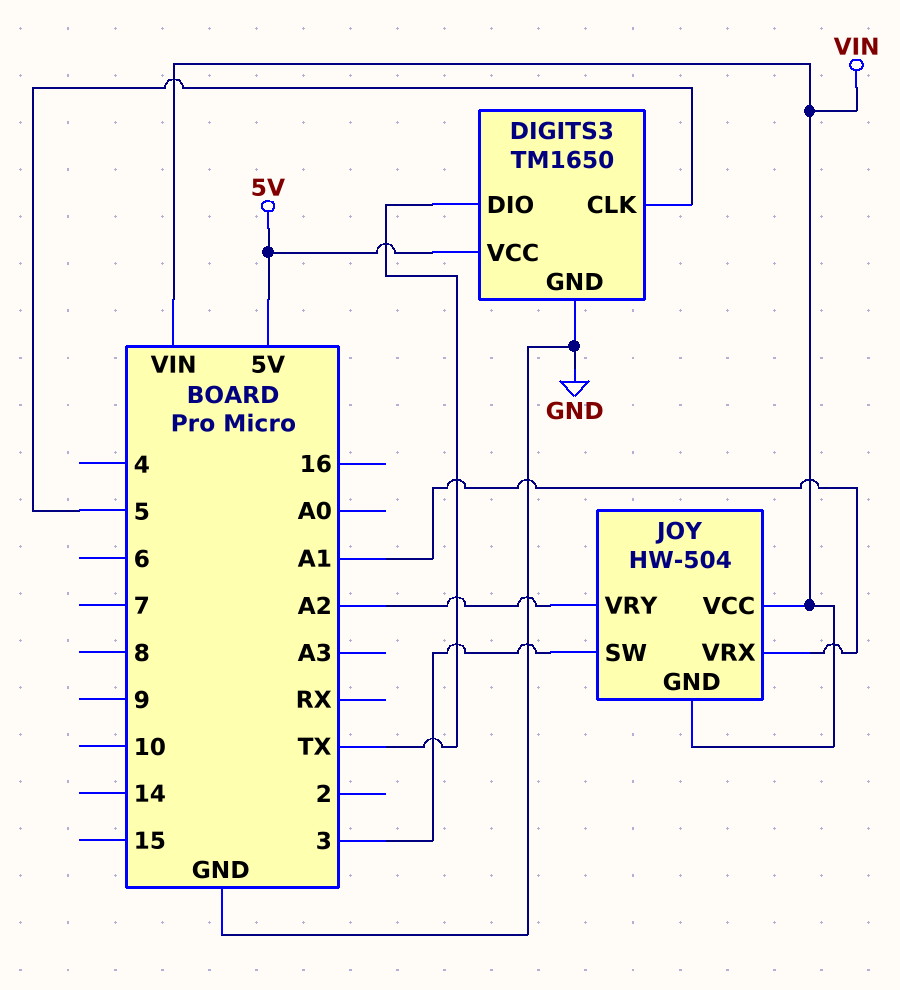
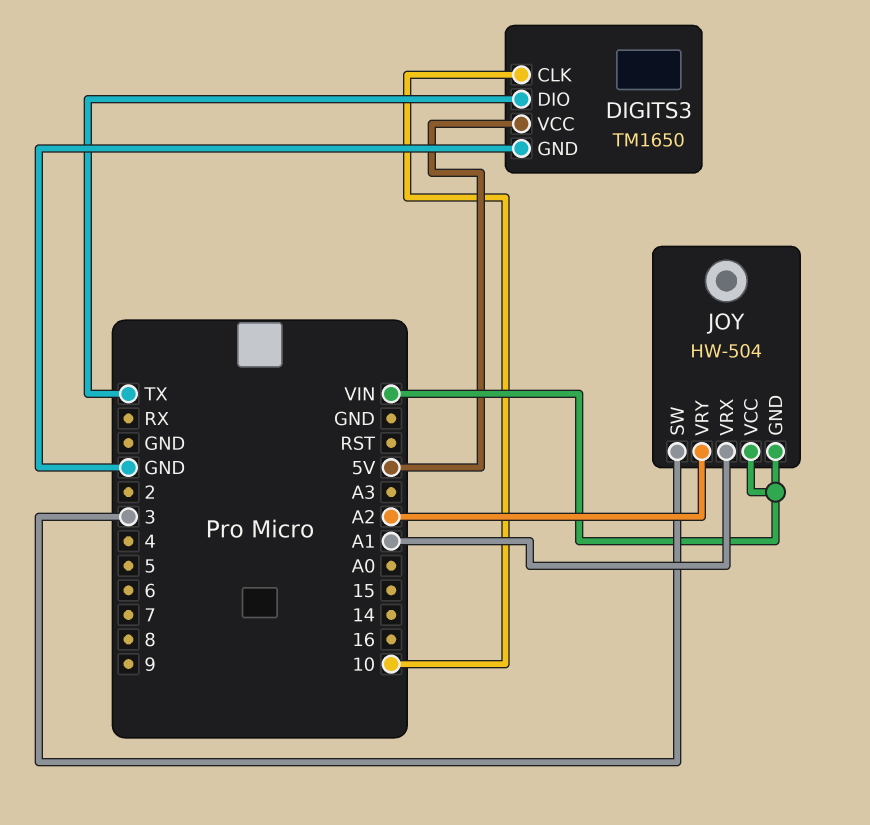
DIGITS3 pin CLK: 5 -> 10

